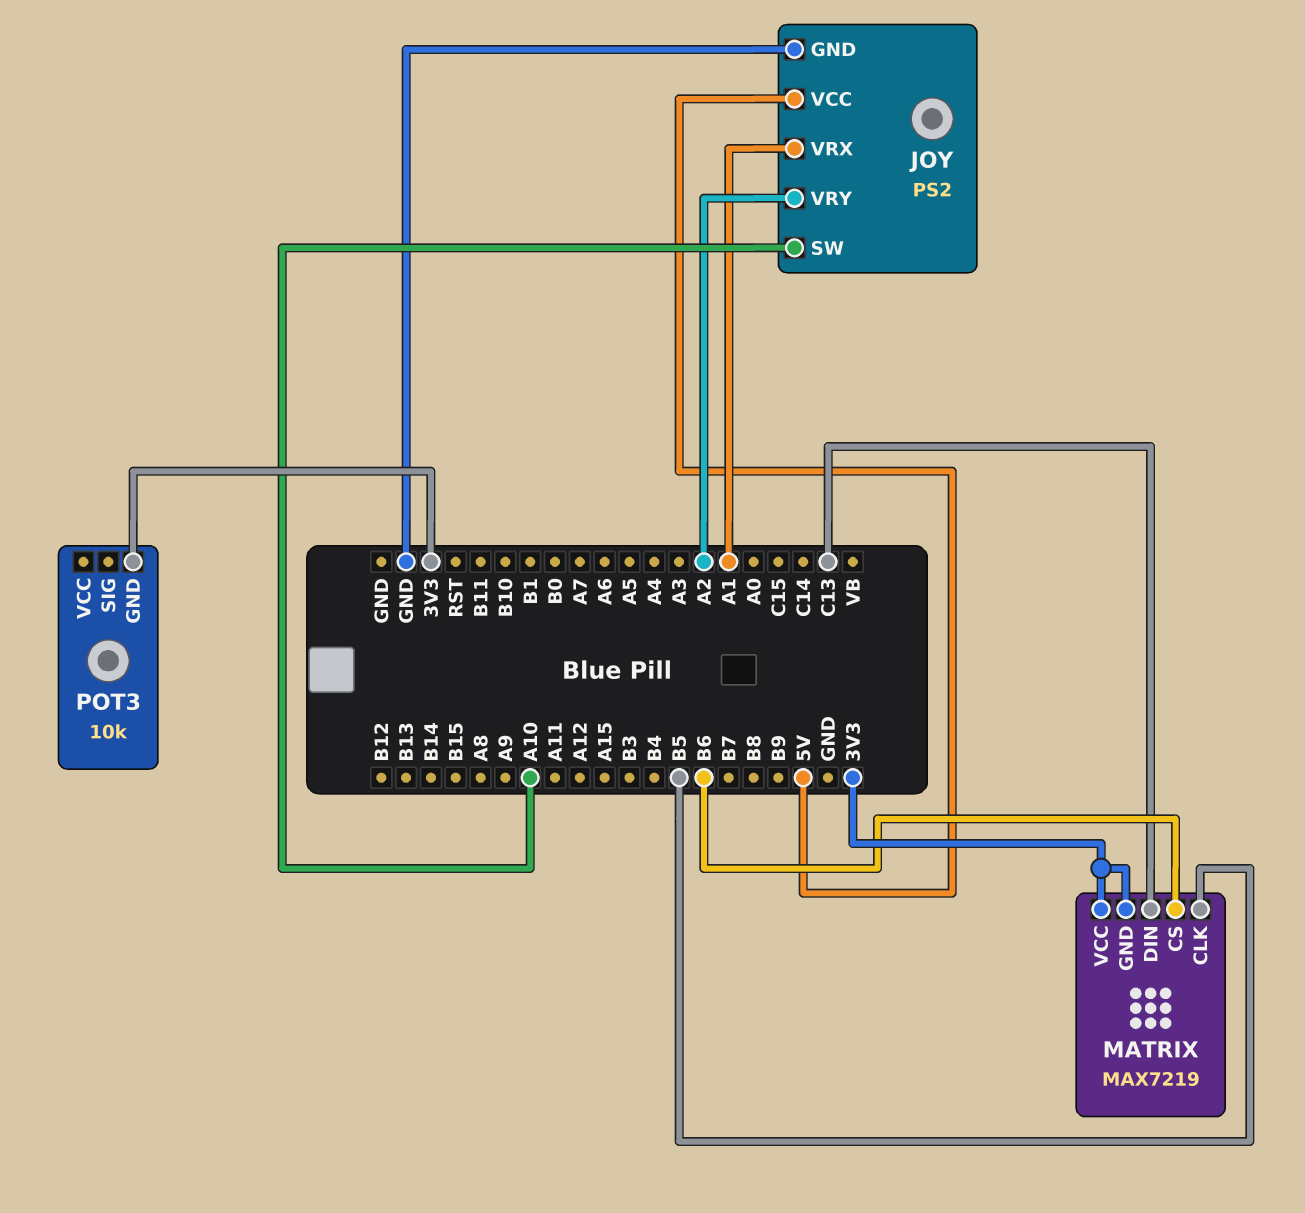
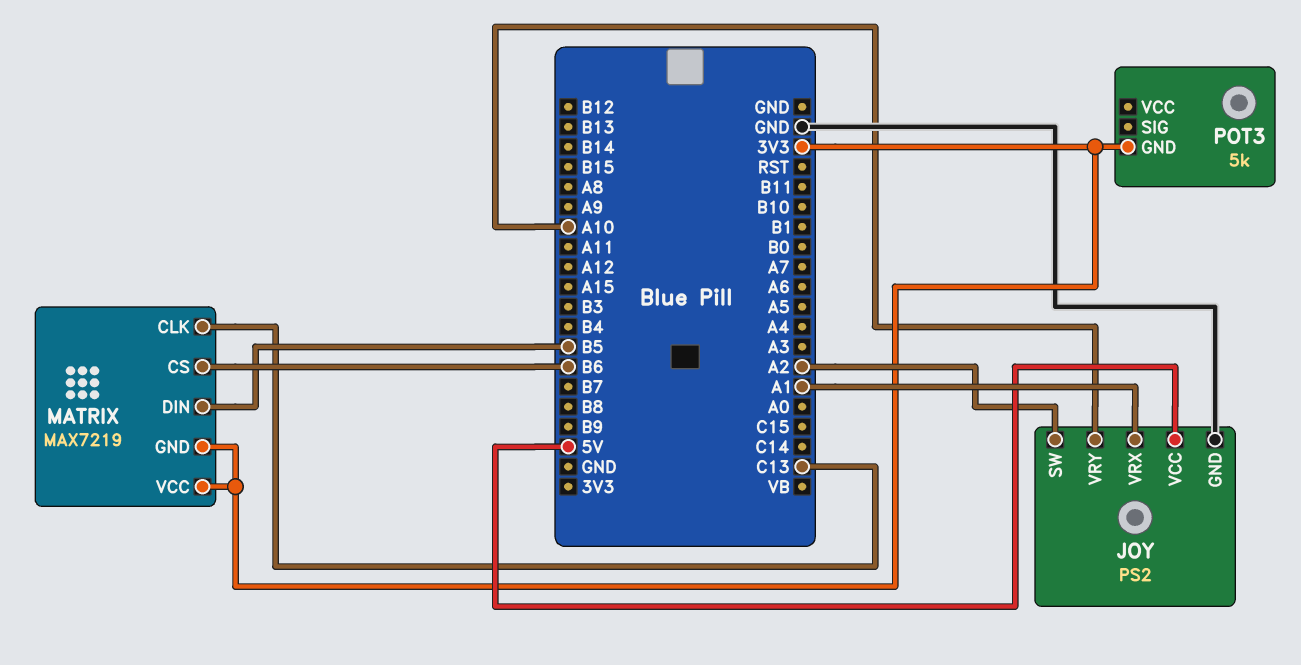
JOY pin SW: A10 -> A2
JOY pin VRY: A2 -> A10
MATRIX pin CLK: B5 -> C13
MATRIX pin DIN: C13 -> B5
POT3: 10k -> 5k

